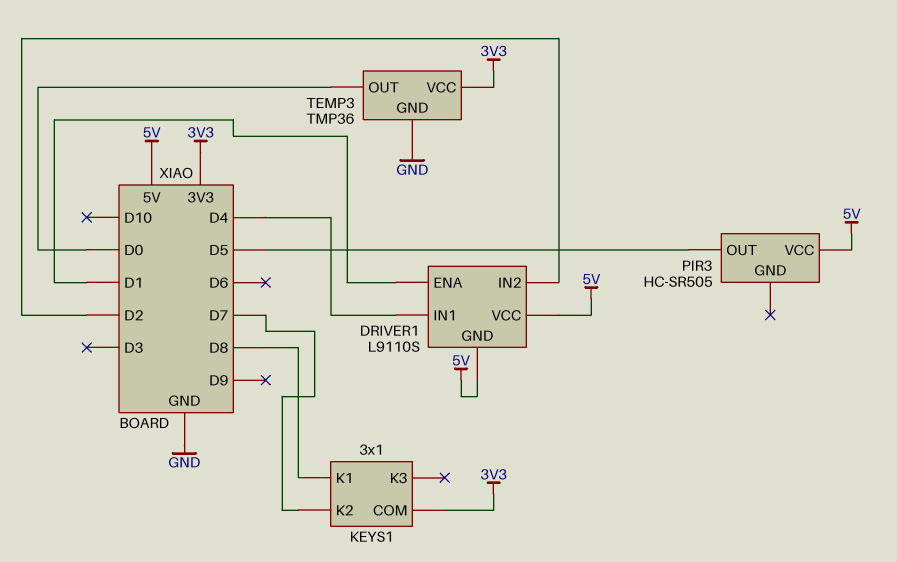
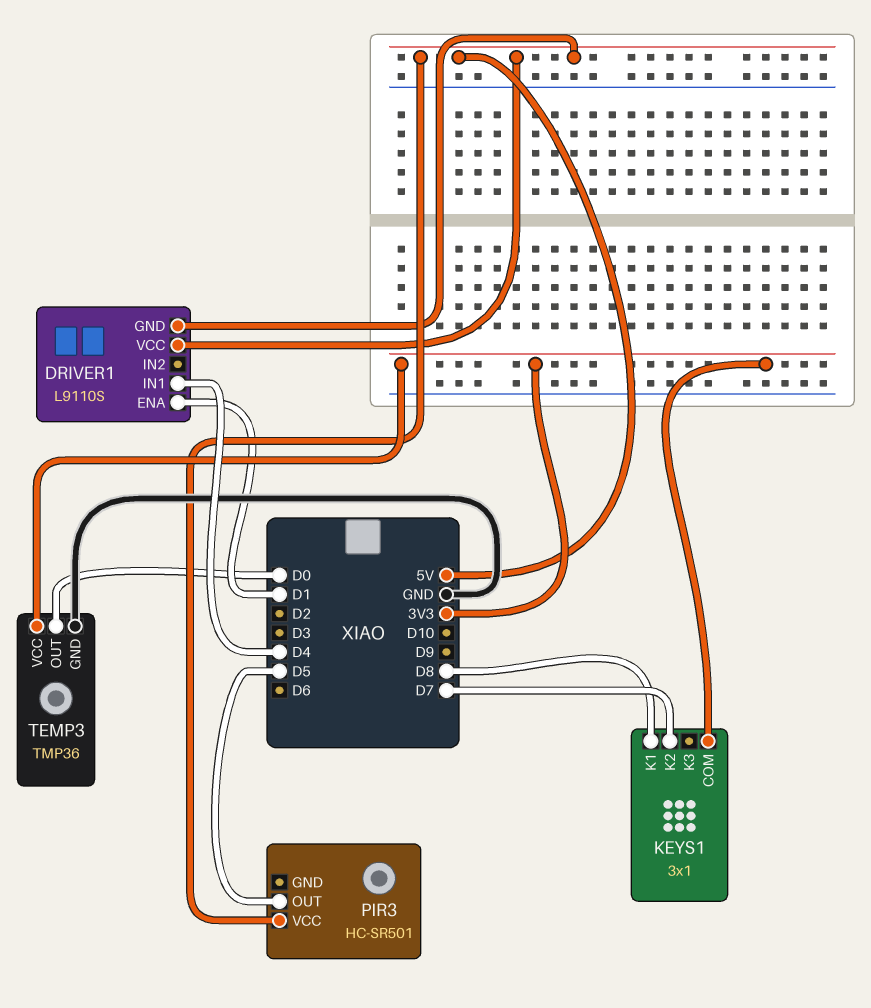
DRIVER1 pin IN2: D2 -> none
PIR3: HC-SR505 -> HC-SR501

